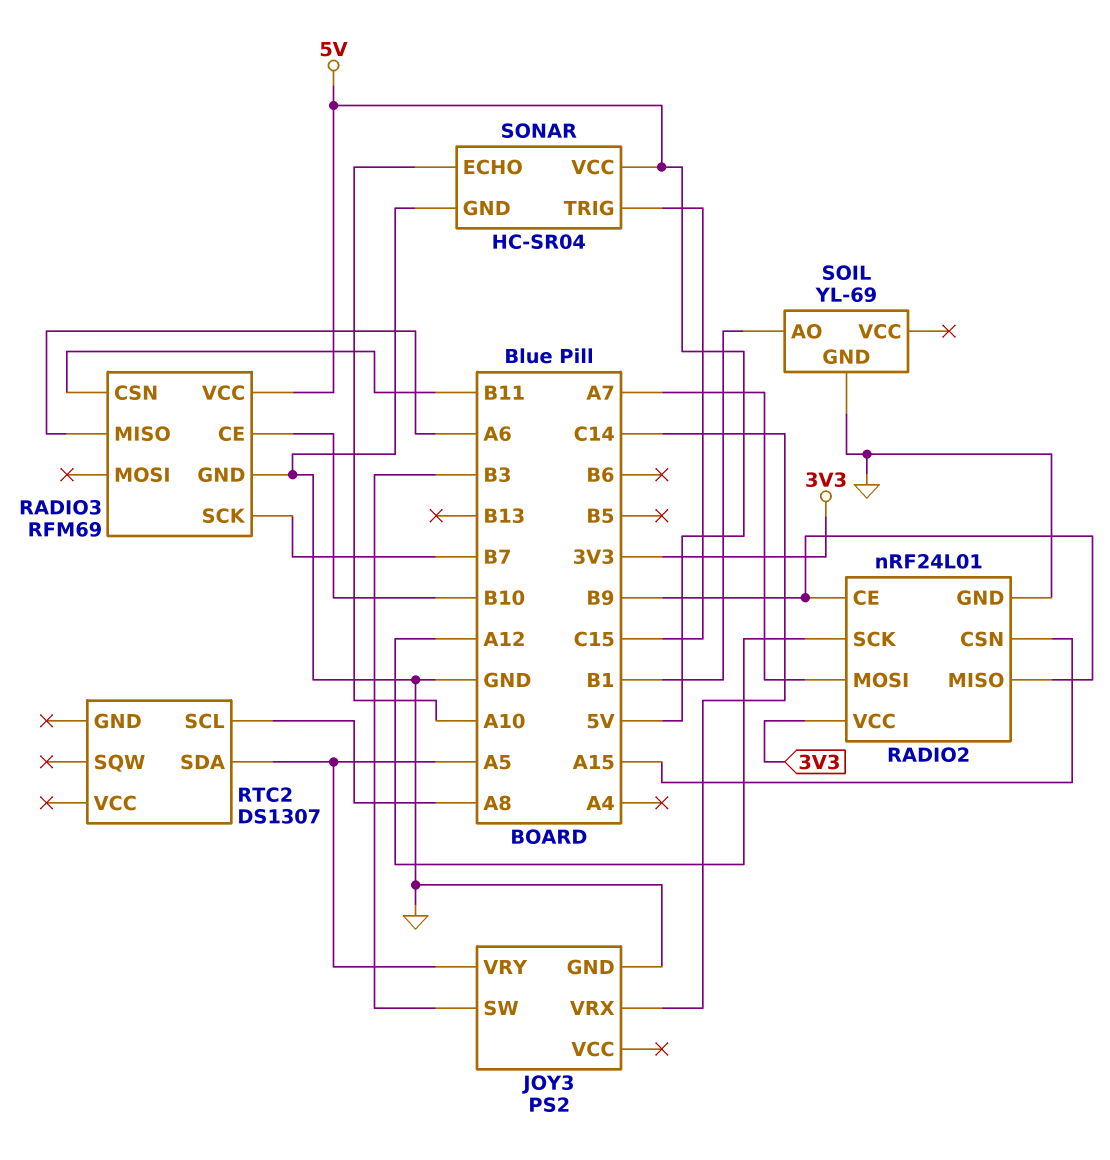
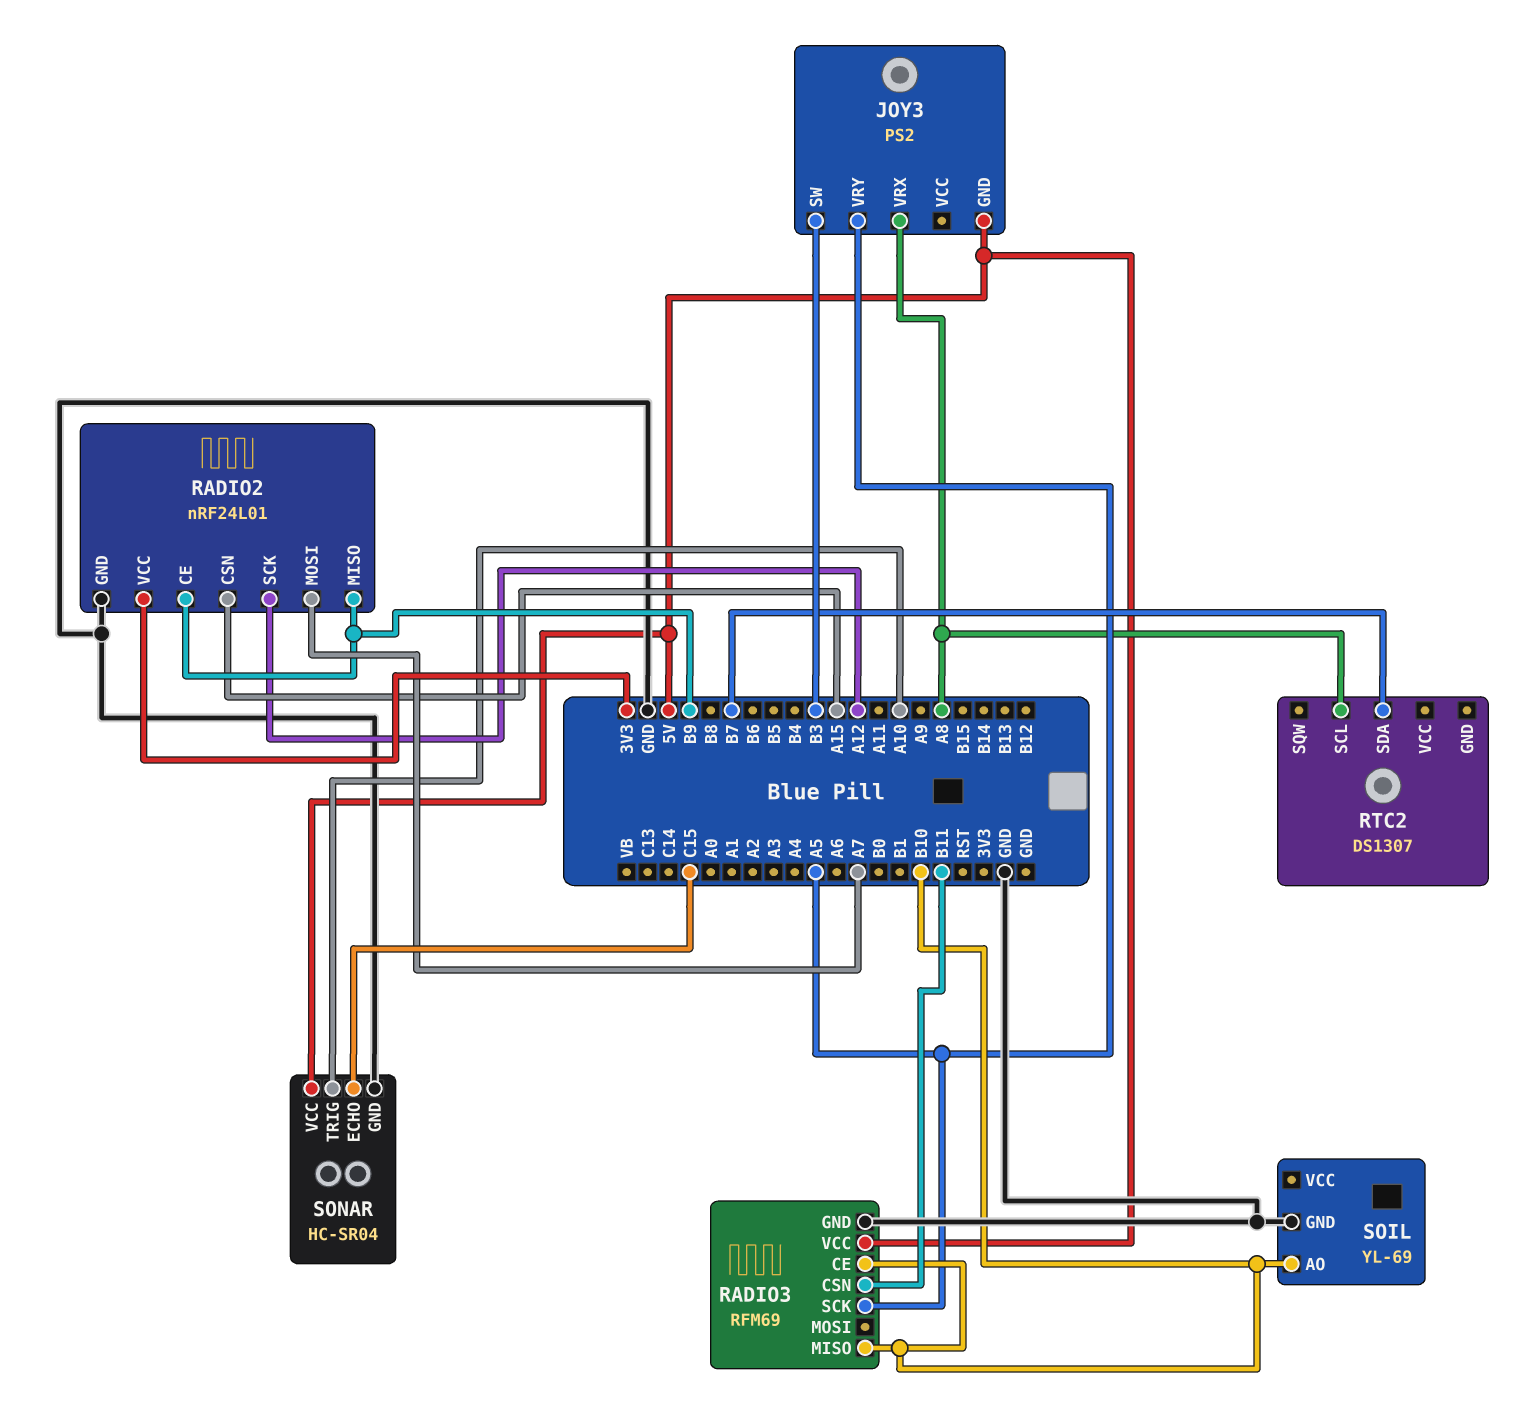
JOY3 pin GND: GND -> 5V
JOY3 pin VRX: C14 -> A8
RADIO3 pin MISO: A6 -> B10
RADIO3 pin SCK: B7 -> A5
RTC2 pin SDA: A5 -> B7
SOIL pin AO: B1 -> B10
SONAR pin ECHO: A10 -> C15
SONAR pin TRIG: C15 -> A10

